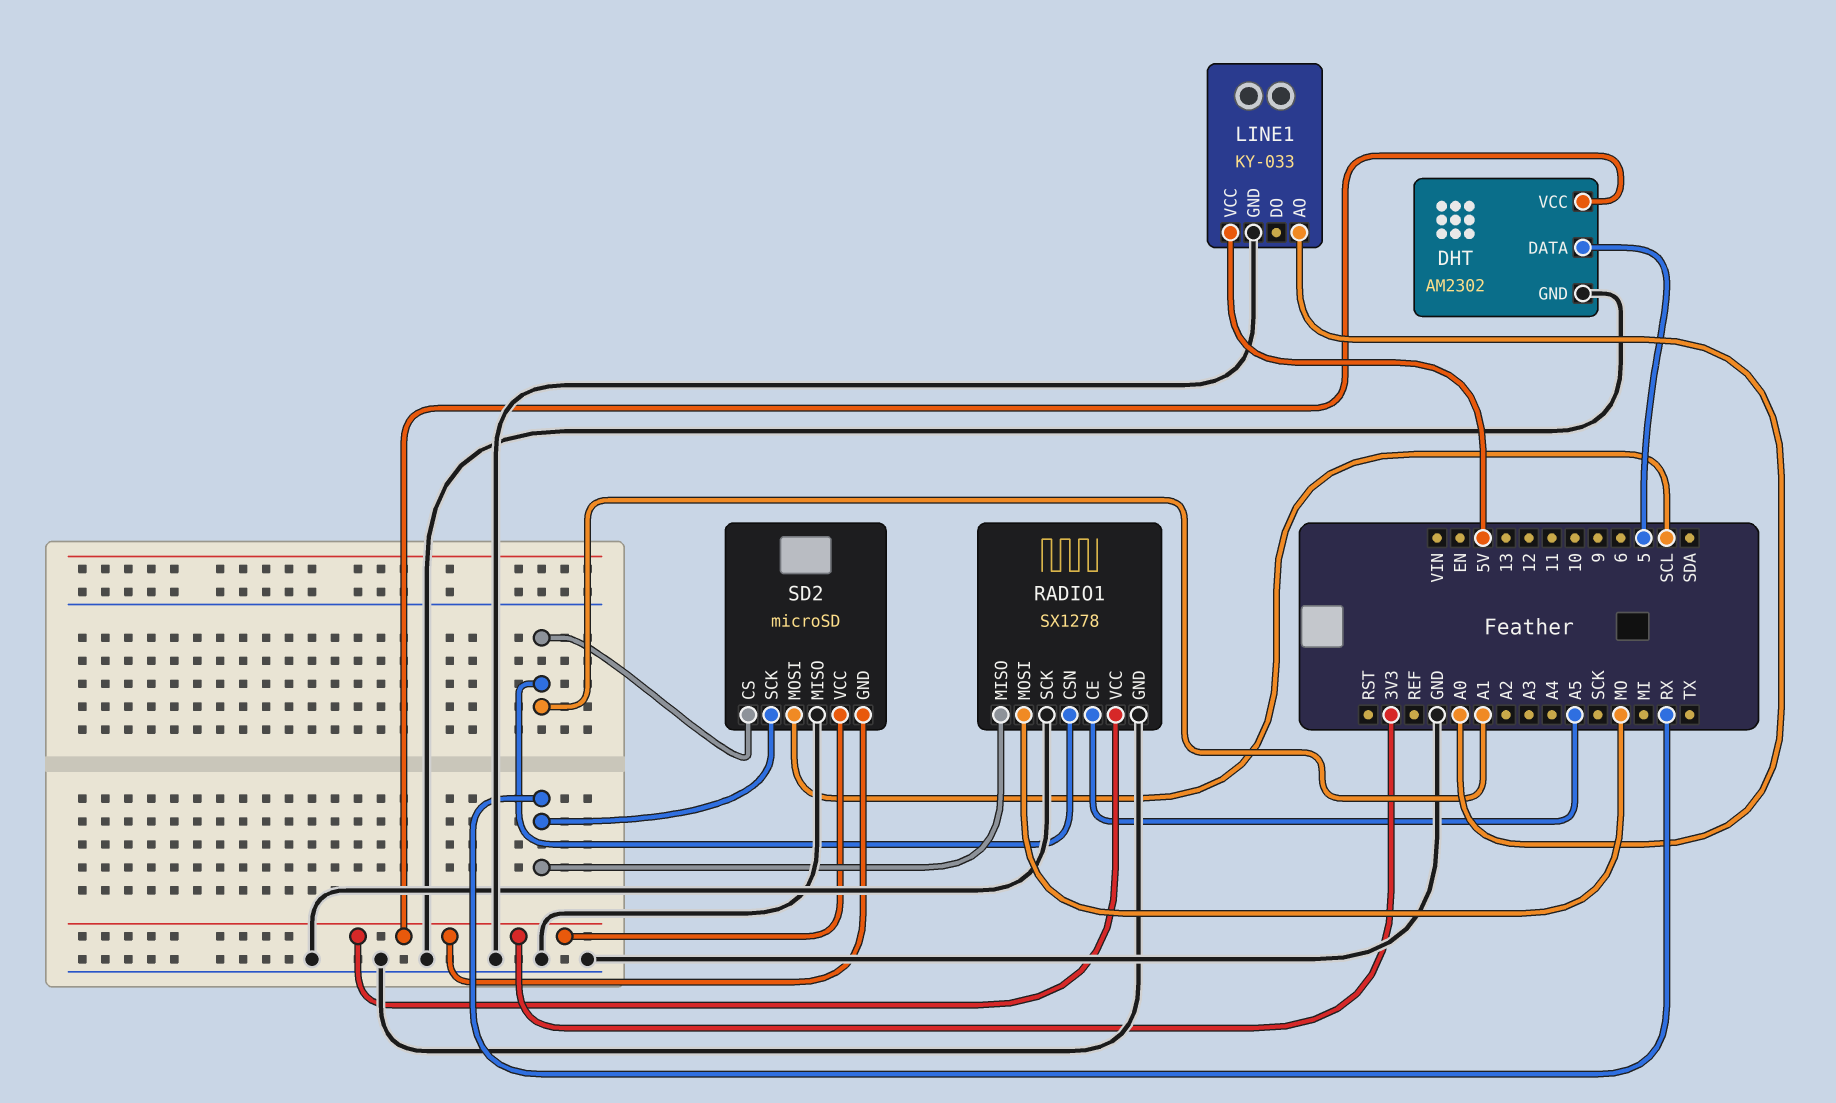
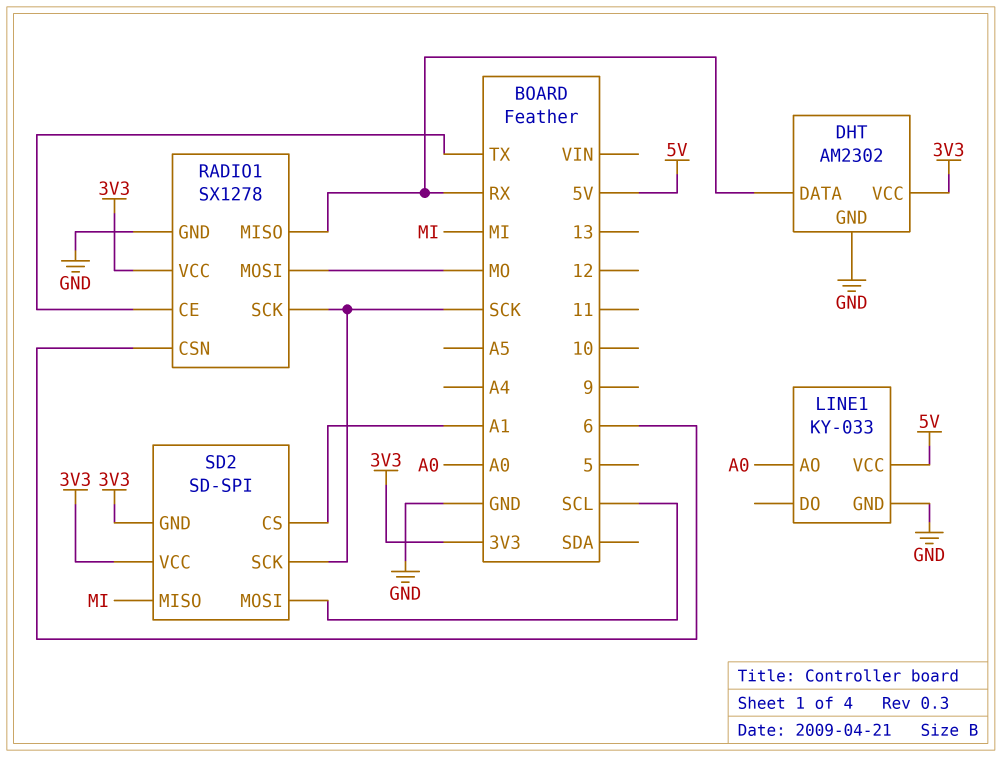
DHT pin DATA: 5 -> RX
RADIO1 pin CE: A5 -> TX
RADIO1 pin CSN: A1 -> 6
RADIO1 pin SCK: GND -> SCK
SD2: microSD -> SD-SPI
SD2 pin MISO: GND -> MI
SD2 pin SCK: RX -> SCK

